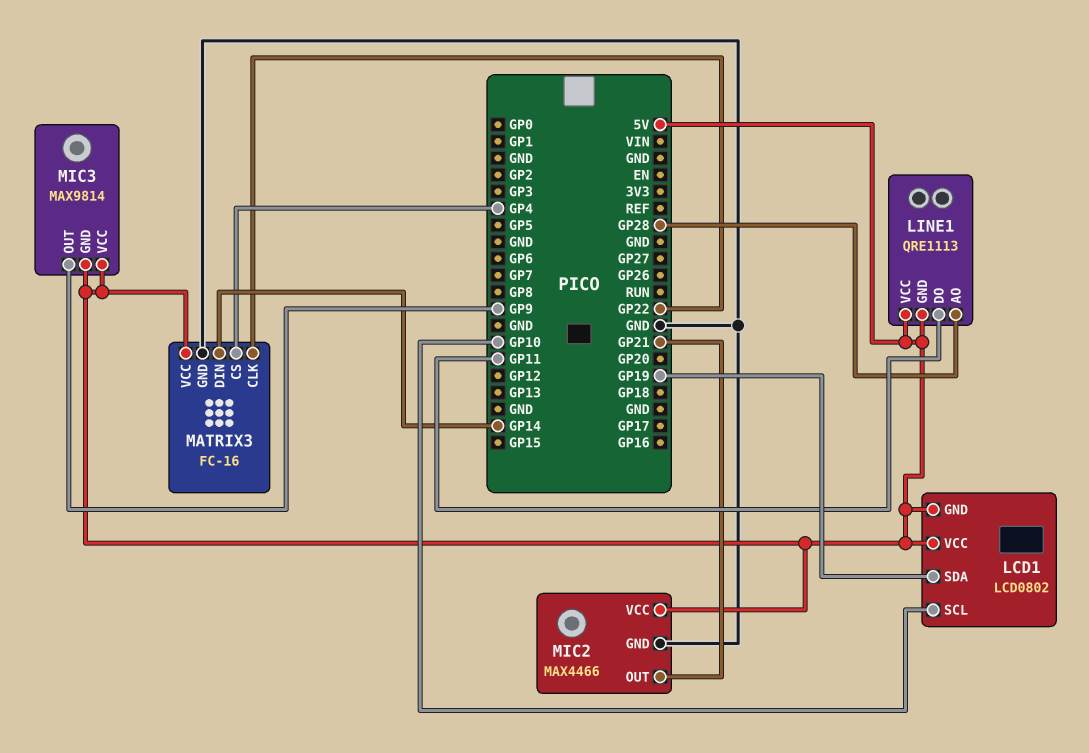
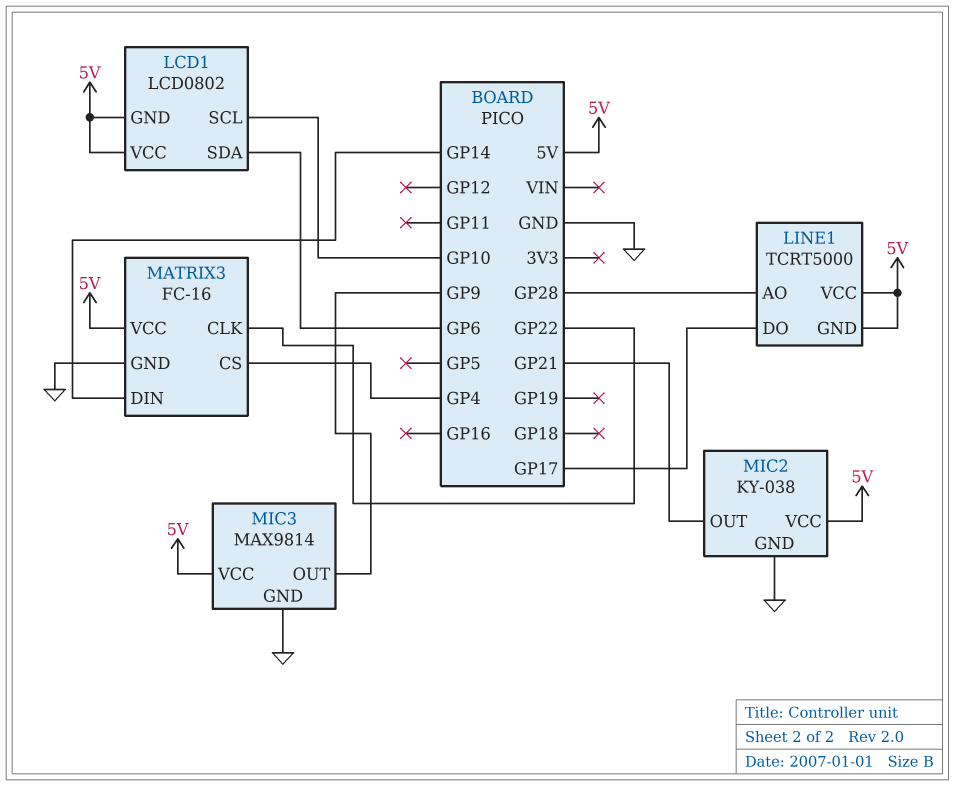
LCD1 pin SDA: GP19 -> GP6
LINE1: QRE1113 -> TCRT5000
LINE1 pin DO: GP11 -> GP17
MIC2: MAX4466 -> KY-038
MIC3 pin GND: 5V -> GND

